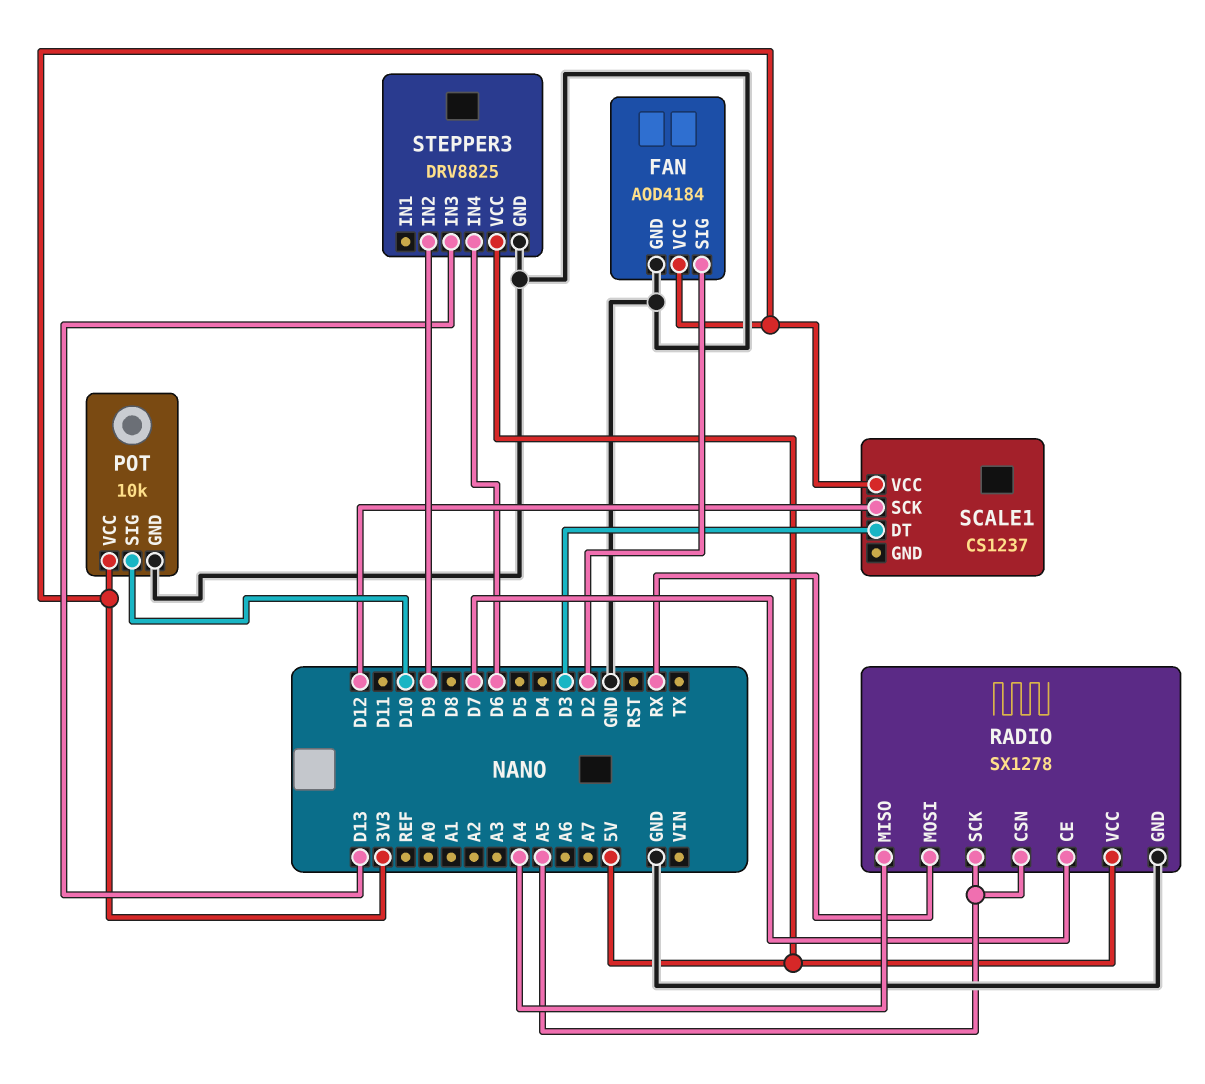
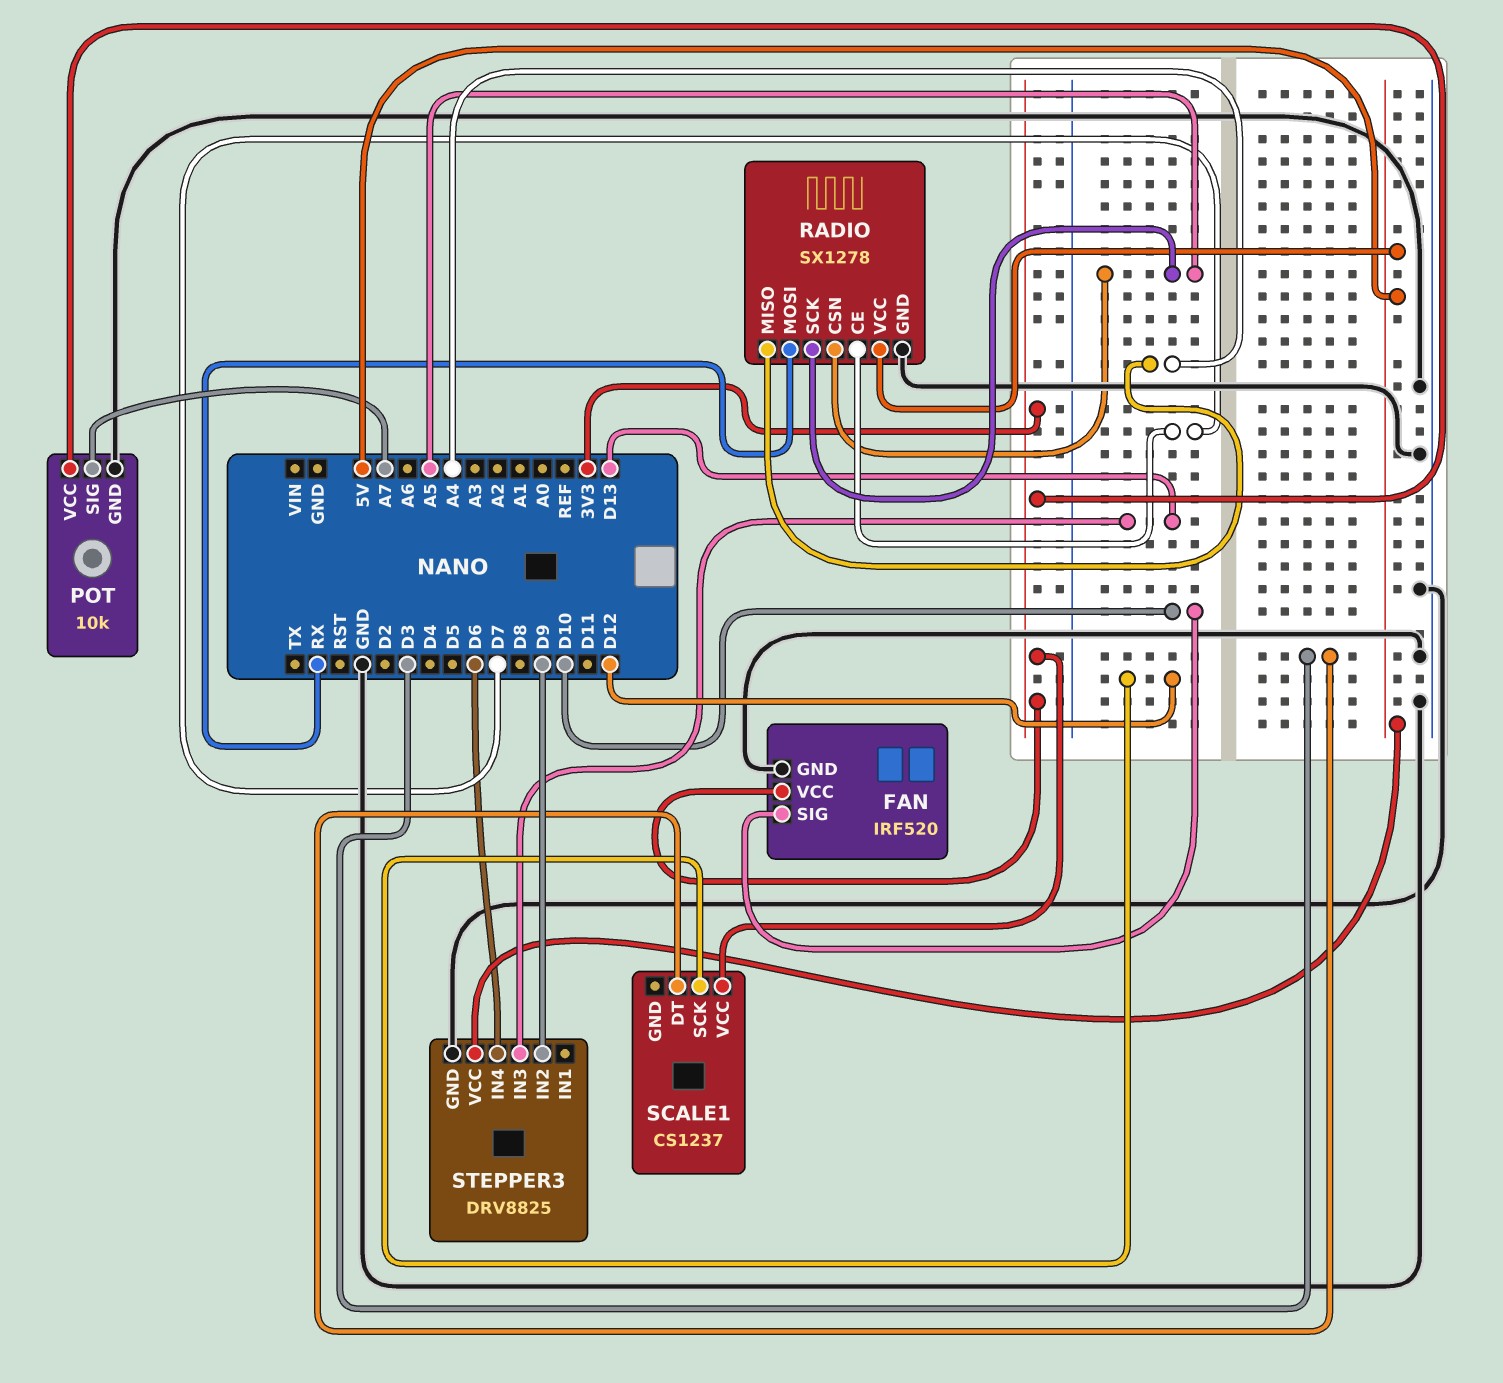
FAN: AOD4184 -> IRF520
FAN pin SIG: D2 -> D10
POT pin SIG: D10 -> A7

